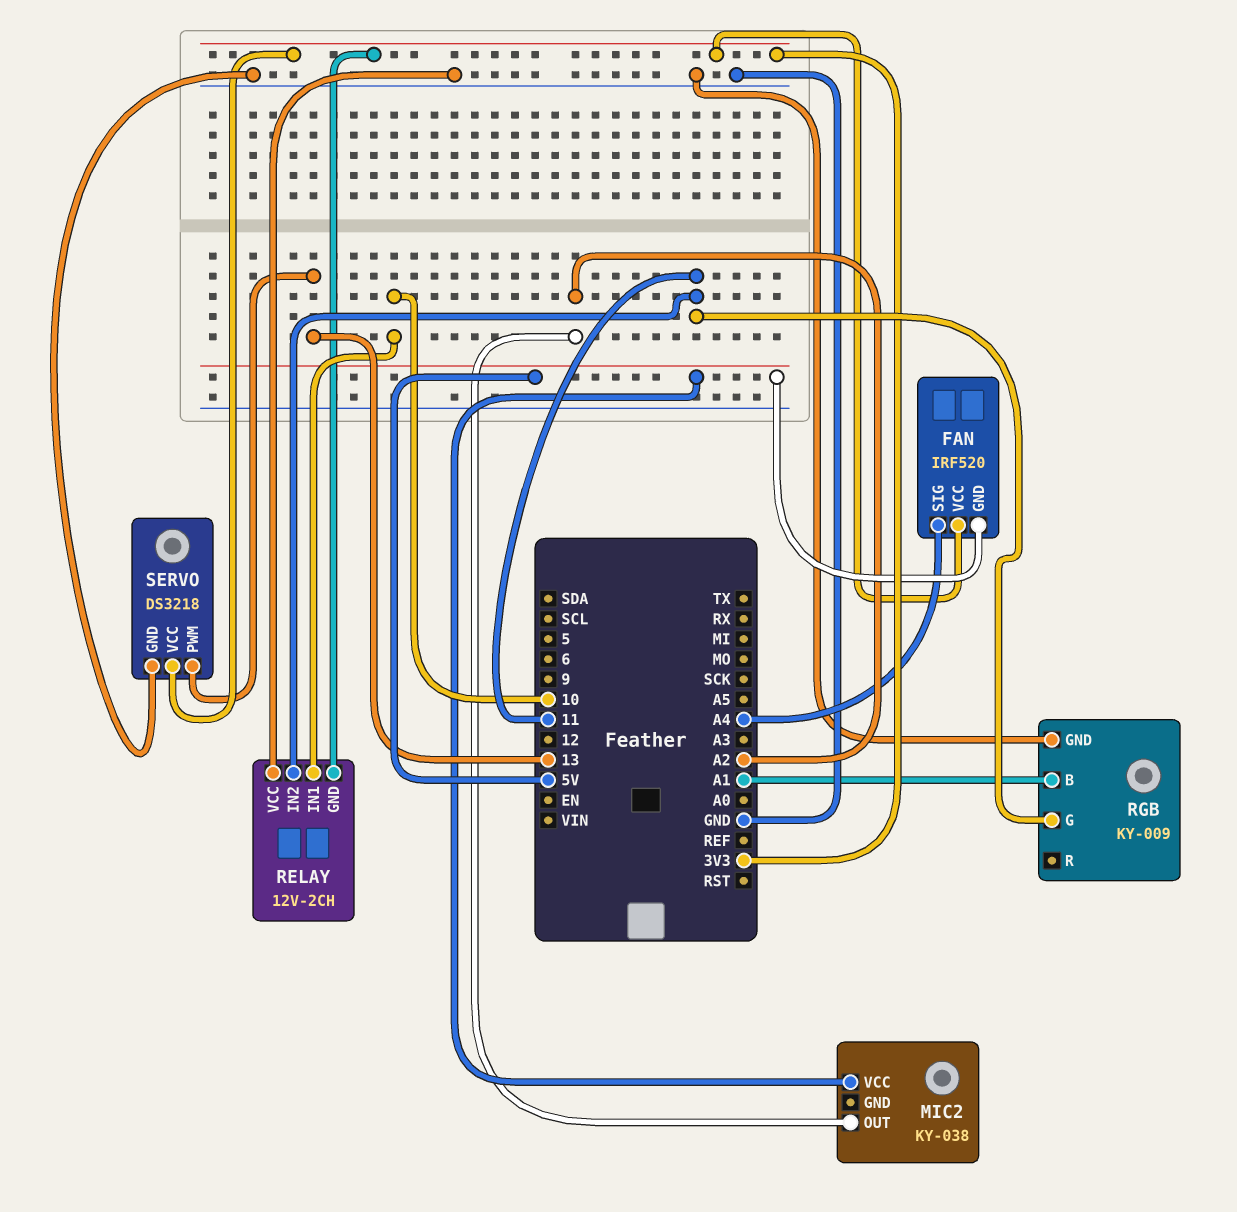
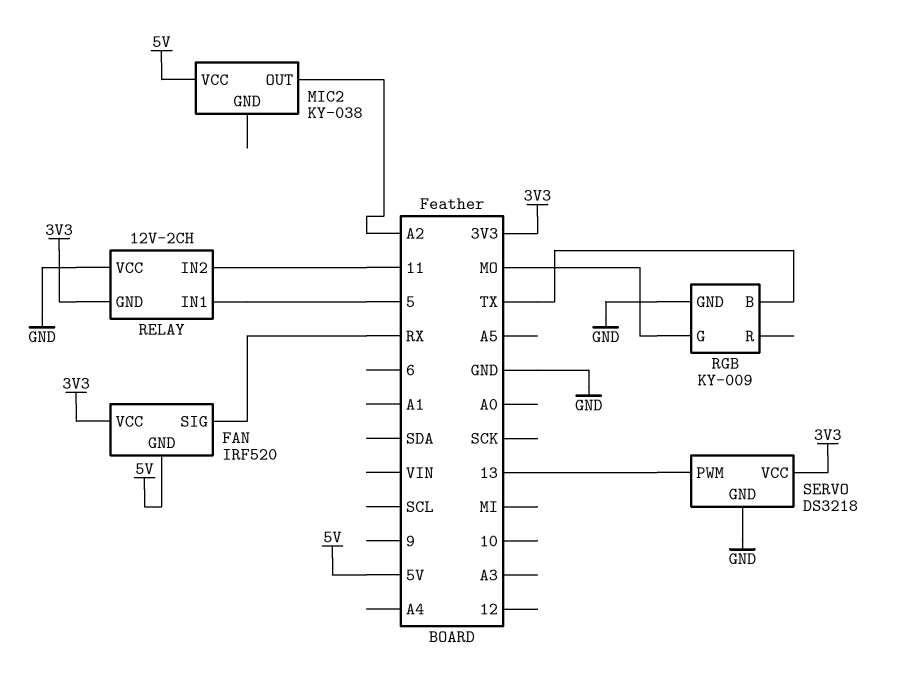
FAN pin SIG: A4 -> RX
RELAY pin IN1: 10 -> 5
RGB pin B: A1 -> TX
RGB pin G: 11 -> MO

